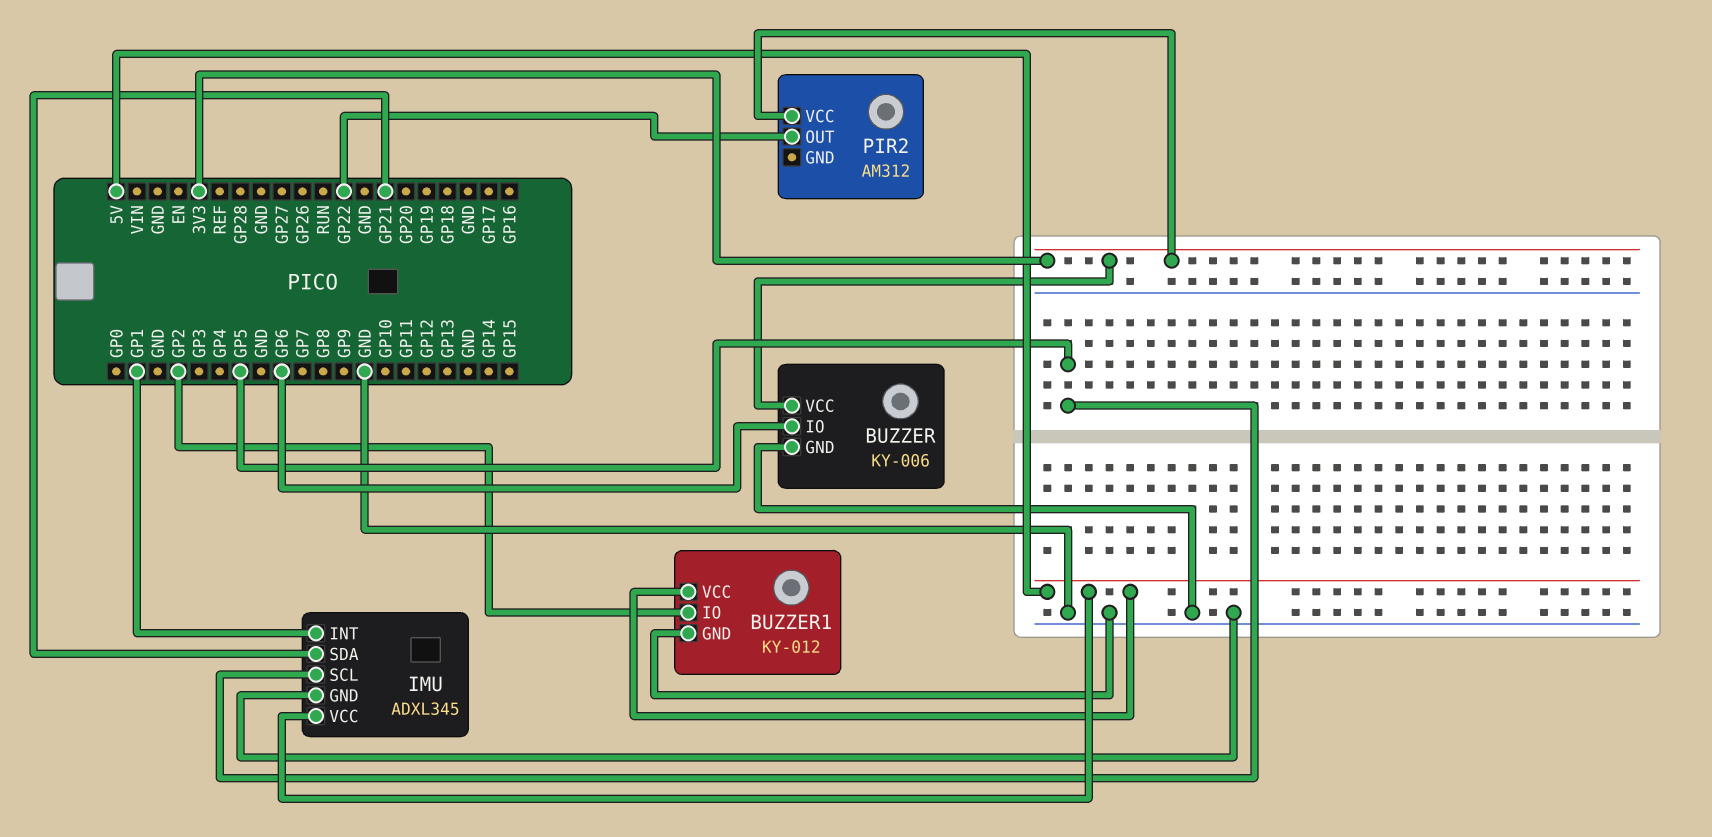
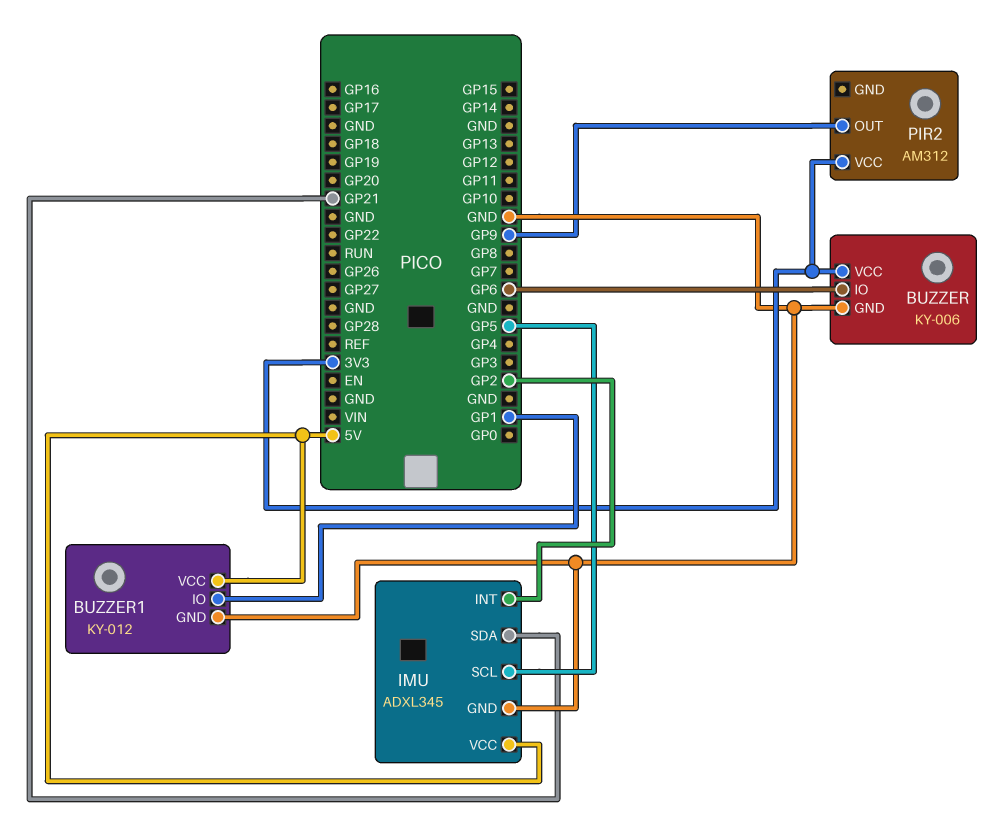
BUZZER1 pin IO: GP2 -> GP1
IMU pin INT: GP1 -> GP2
PIR2 pin OUT: GP22 -> GP9

